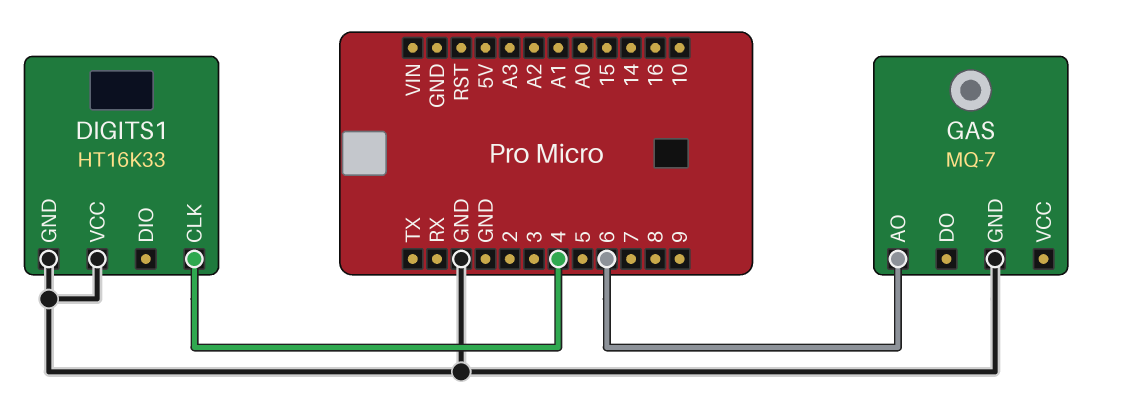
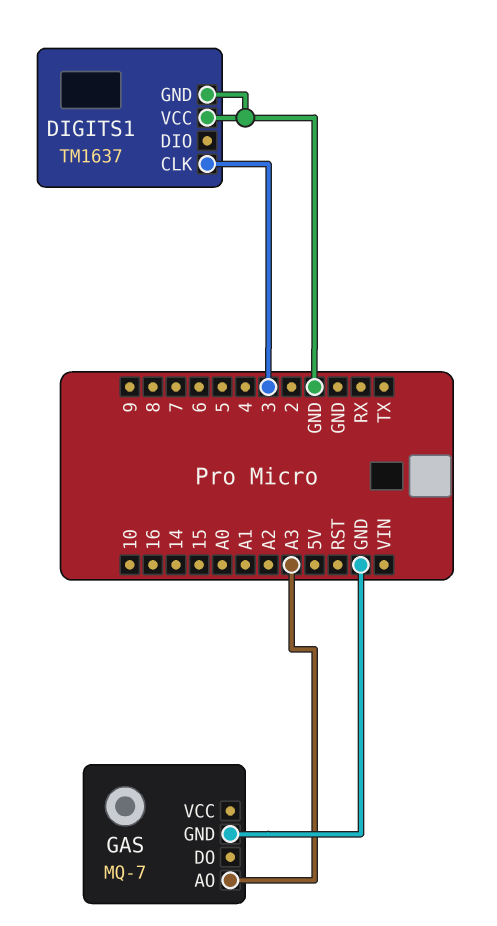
DIGITS1: HT16K33 -> TM1637
DIGITS1 pin CLK: 4 -> 3
GAS pin AO: 6 -> A3

